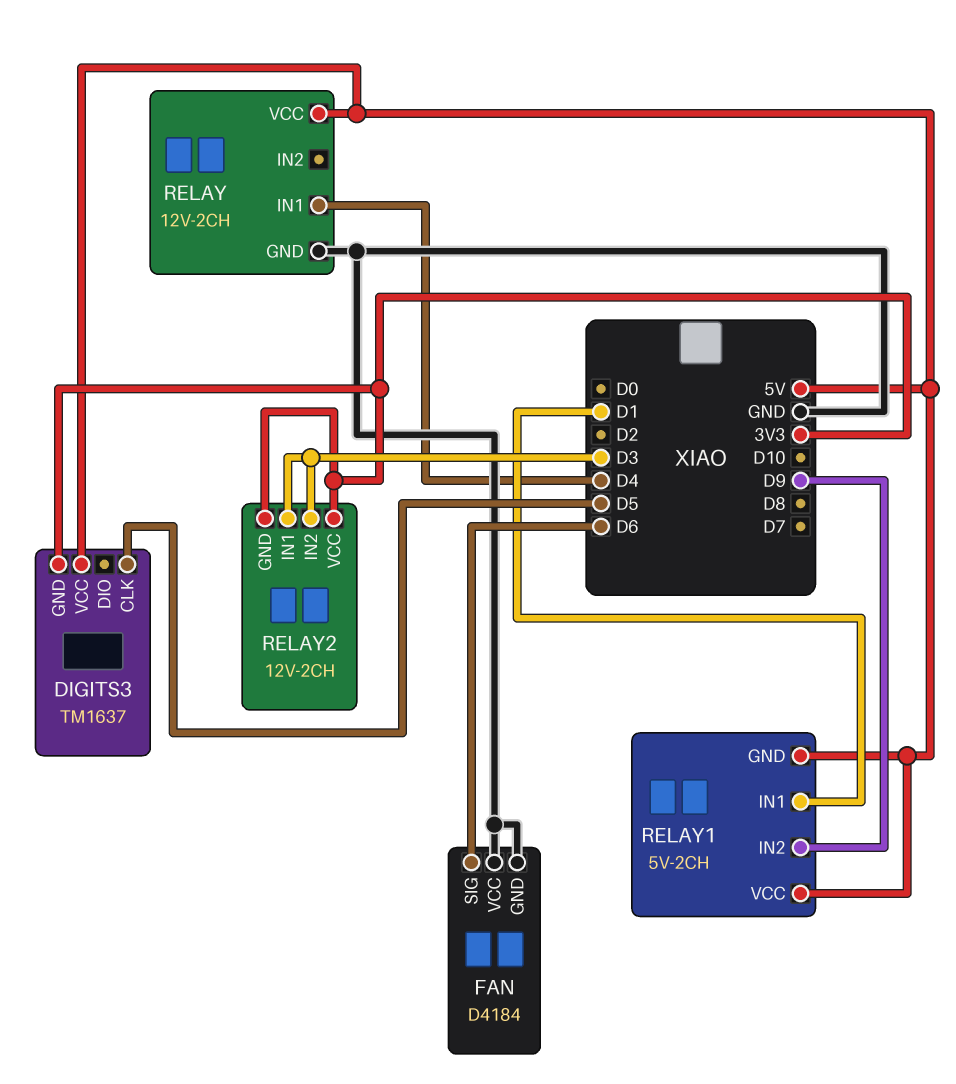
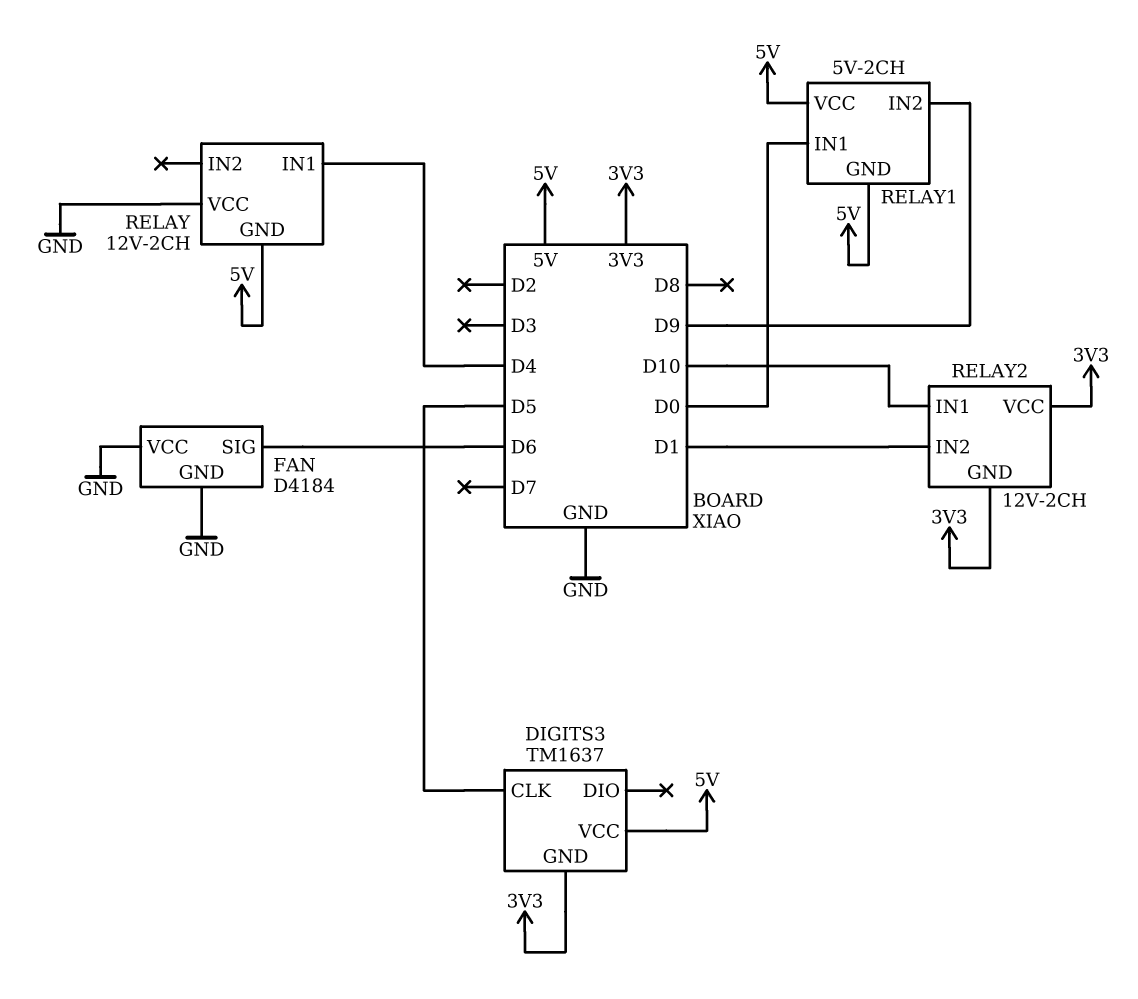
RELAY pin GND: GND -> 5V
RELAY pin VCC: 5V -> GND
RELAY1 pin IN1: D1 -> D0
RELAY2 pin IN1: D3 -> D10
RELAY2 pin IN2: D3 -> D1

